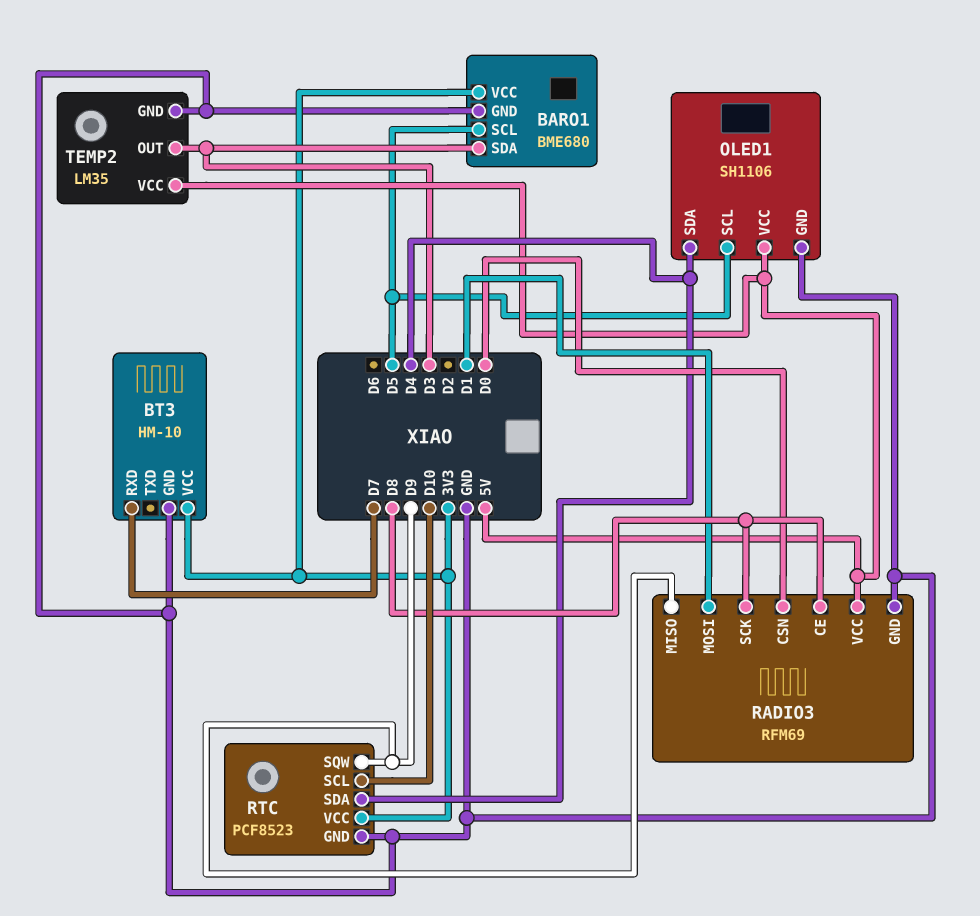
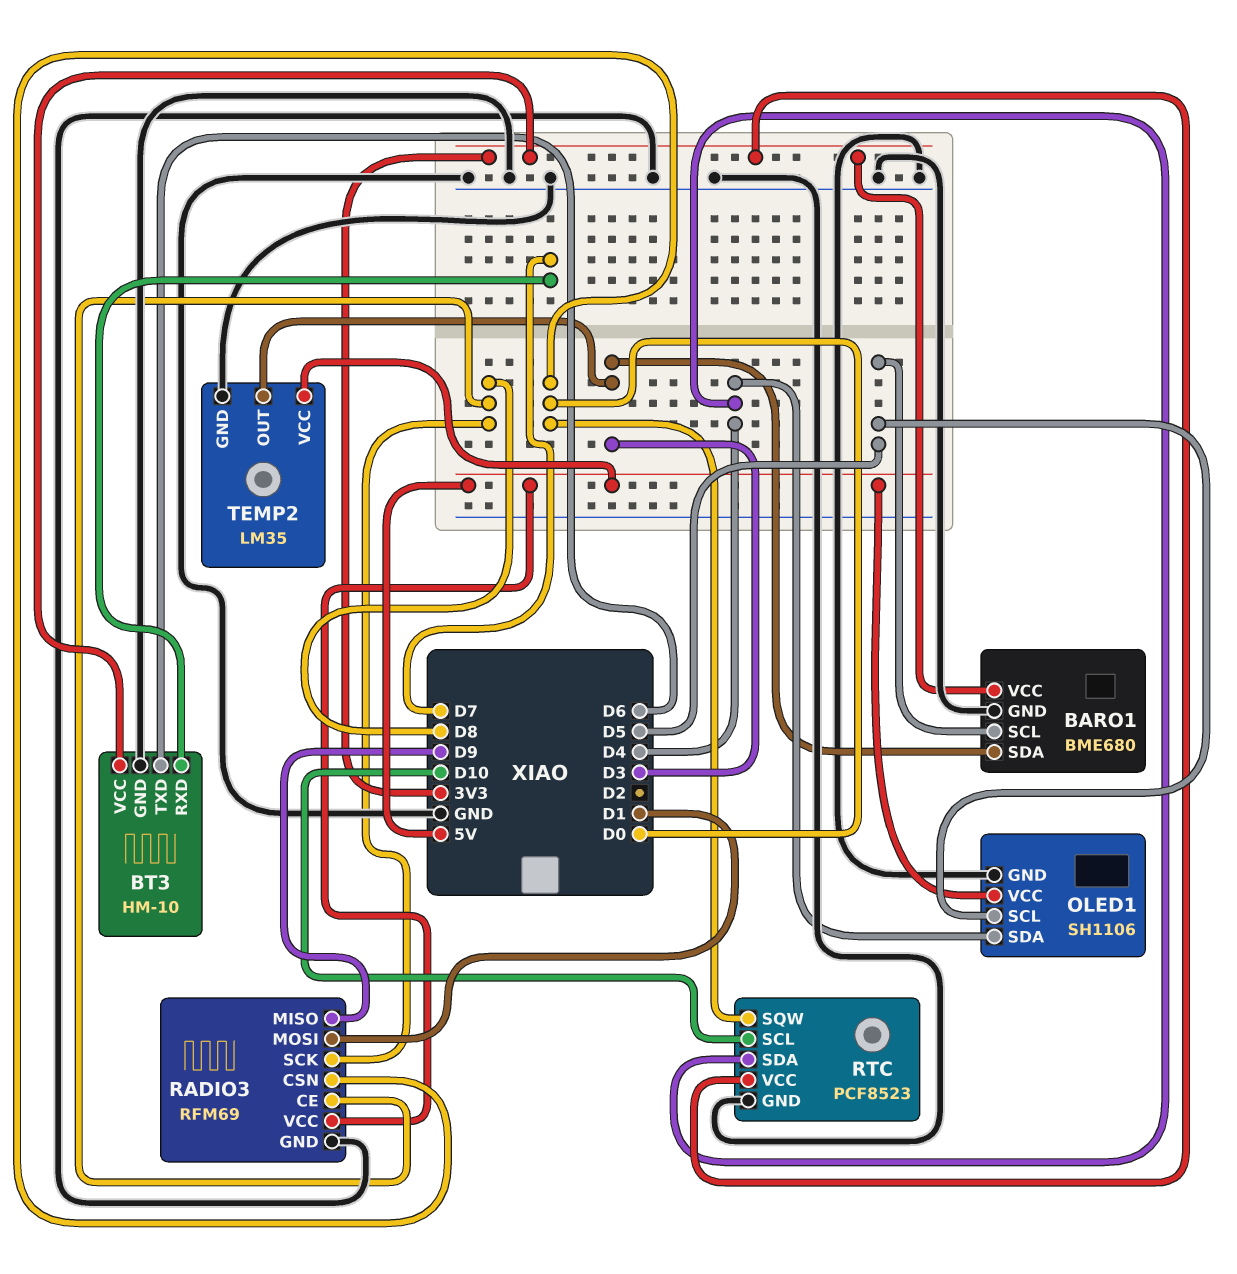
BT3 pin TXD: none -> D6
RTC pin SQW: D9 -> D0

